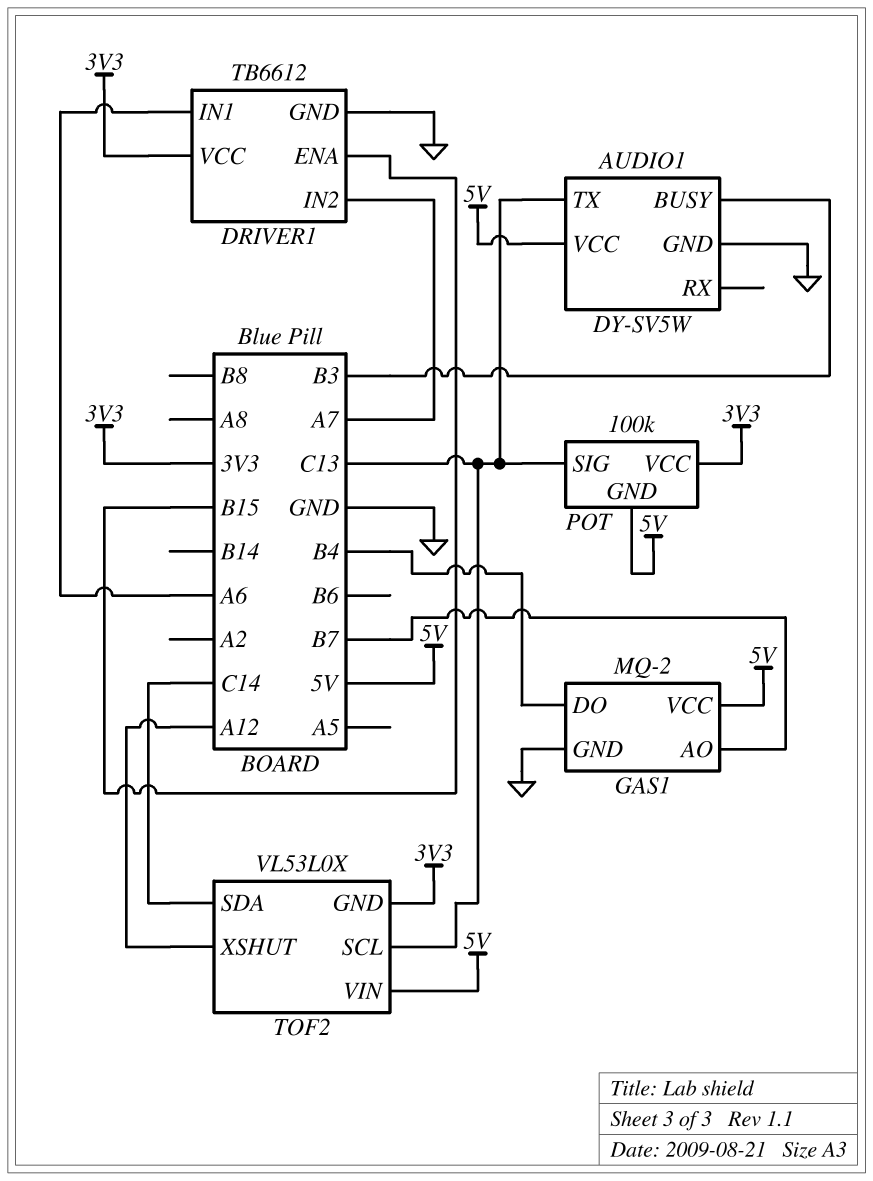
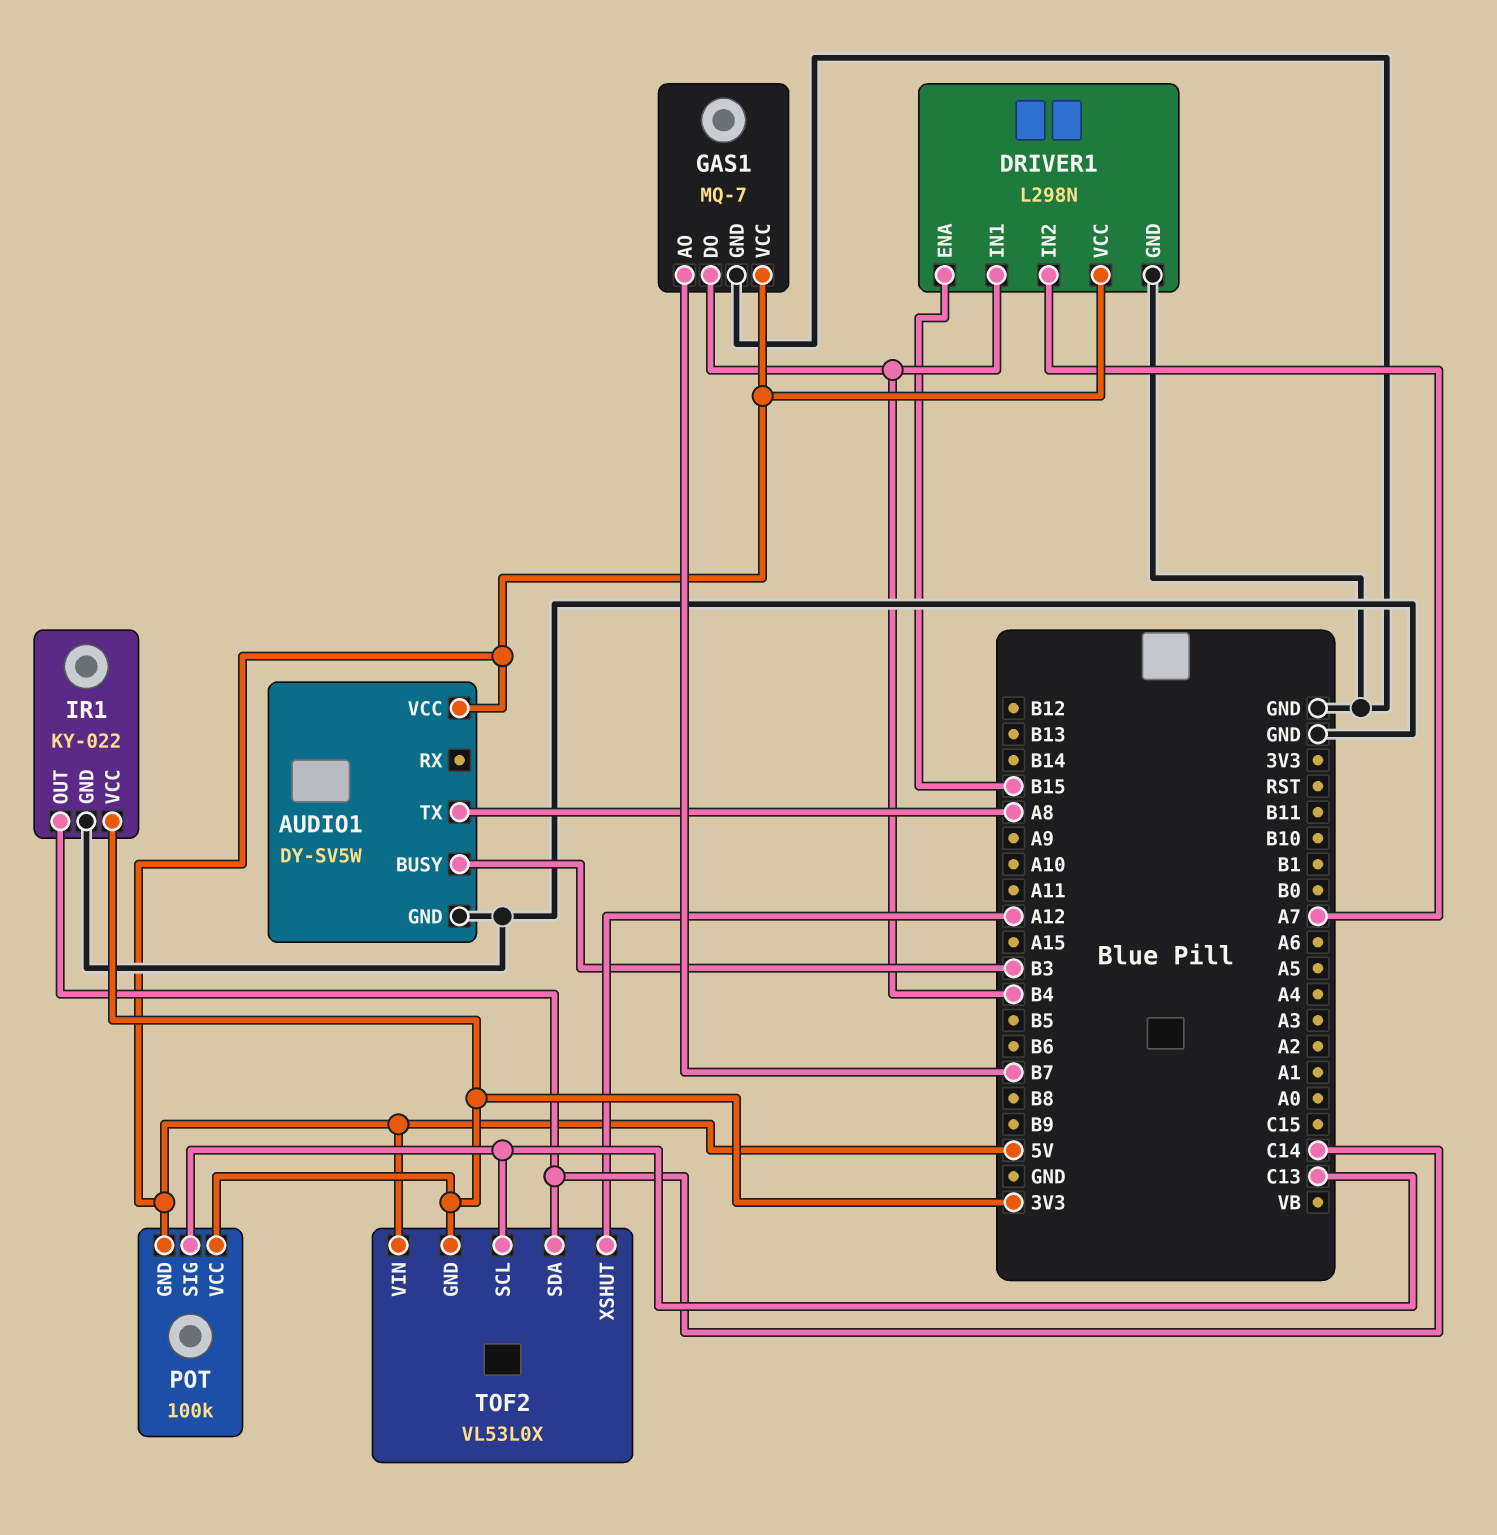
AUDIO1 pin TX: C13 -> A8
DRIVER1: TB6612 -> L298N
DRIVER1 pin IN1: A6 -> B4
DRIVER1 pin VCC: 3V3 -> 5V
GAS1: MQ-2 -> MQ-7
IR1: none -> KY-022
IR1 pin GND: none -> GND
IR1 pin OUT: none -> C14
IR1 pin VCC: none -> 3V3

